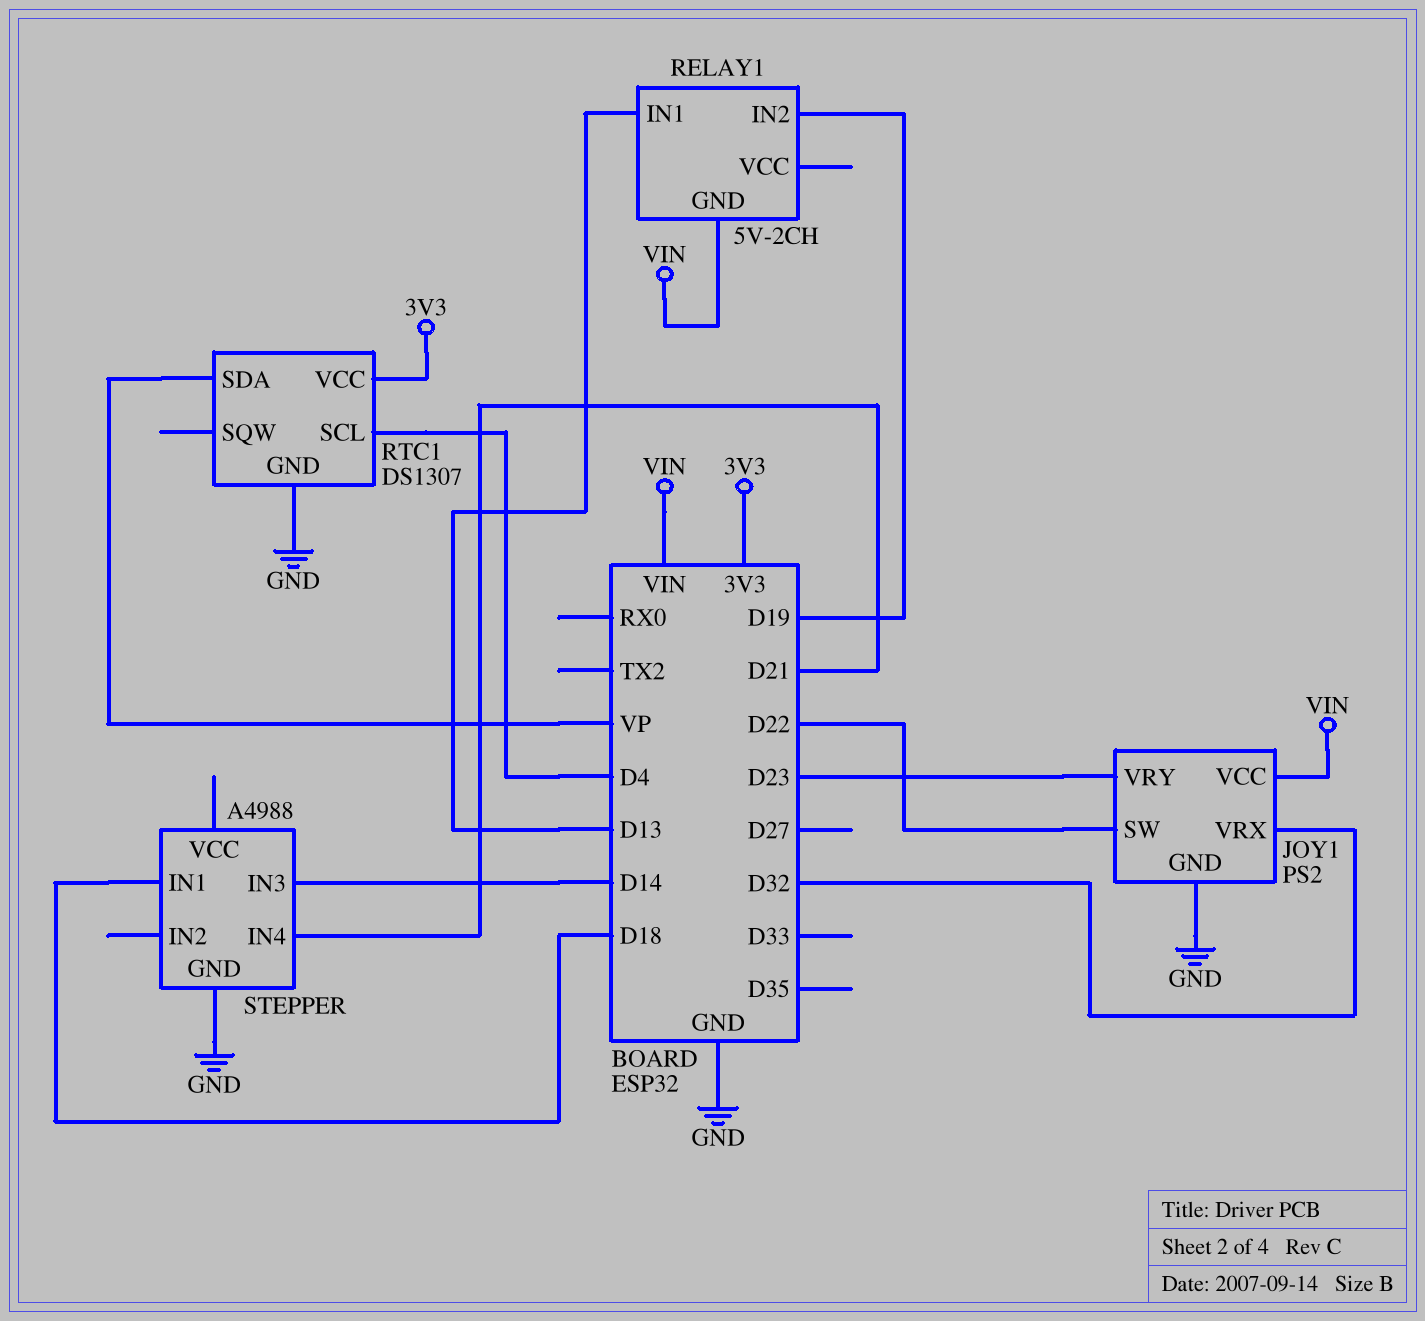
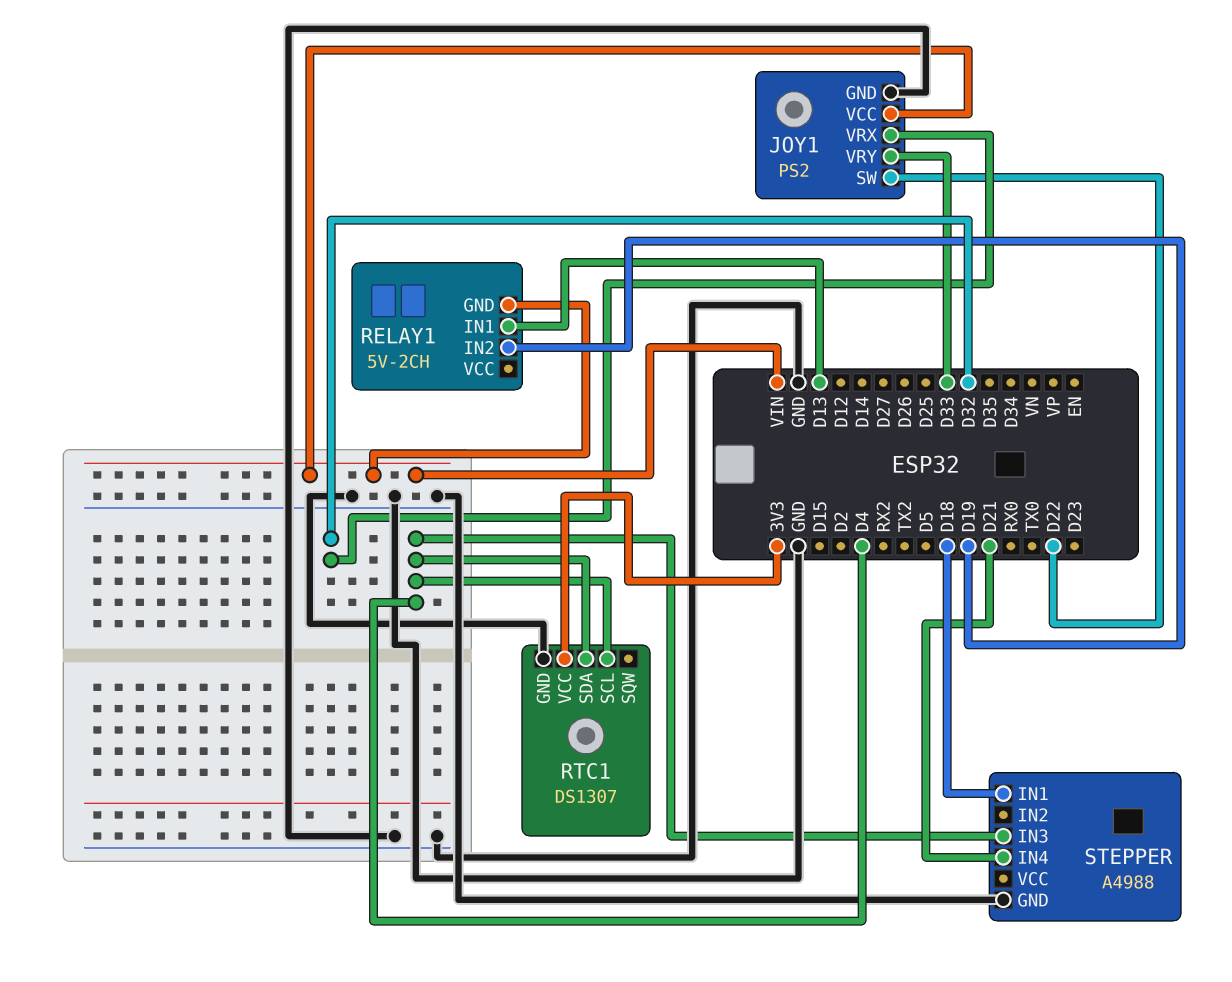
JOY1 pin VRY: D23 -> D33
RTC1 pin SDA: VP -> D4
STEPPER pin IN3: D14 -> D4

